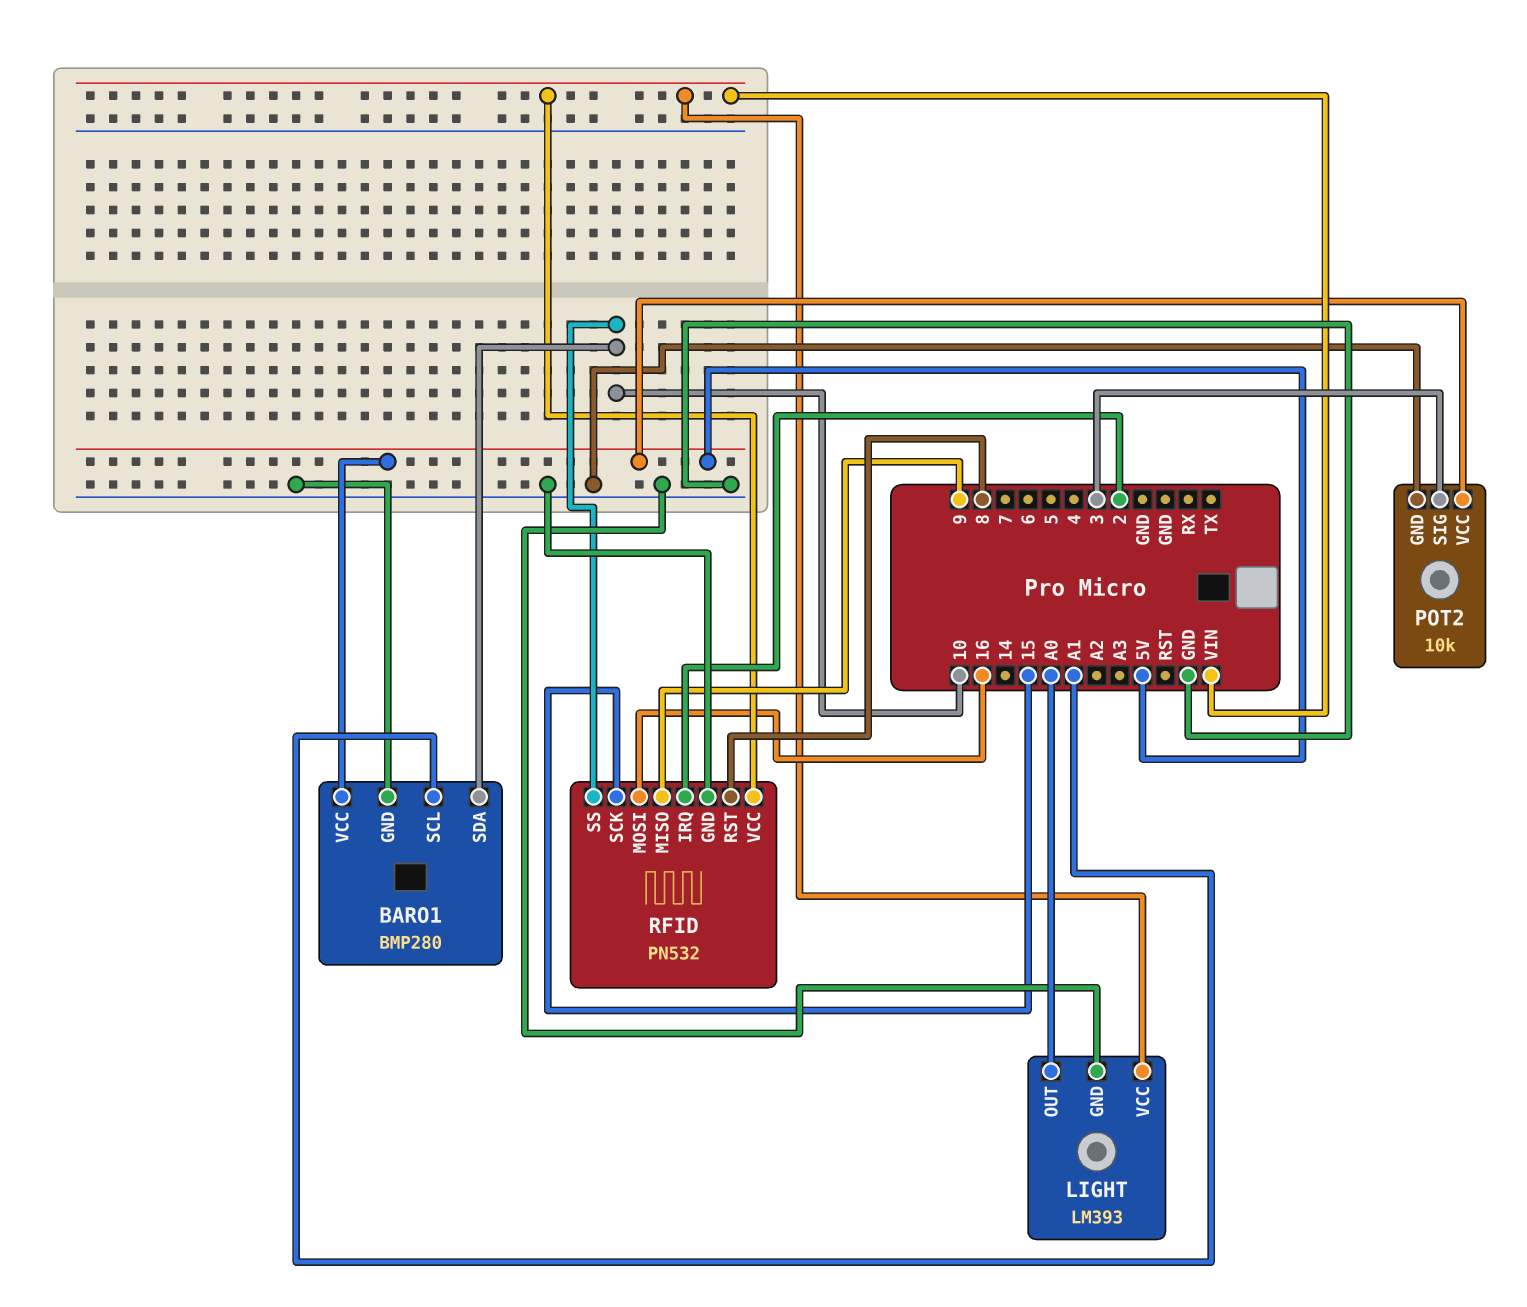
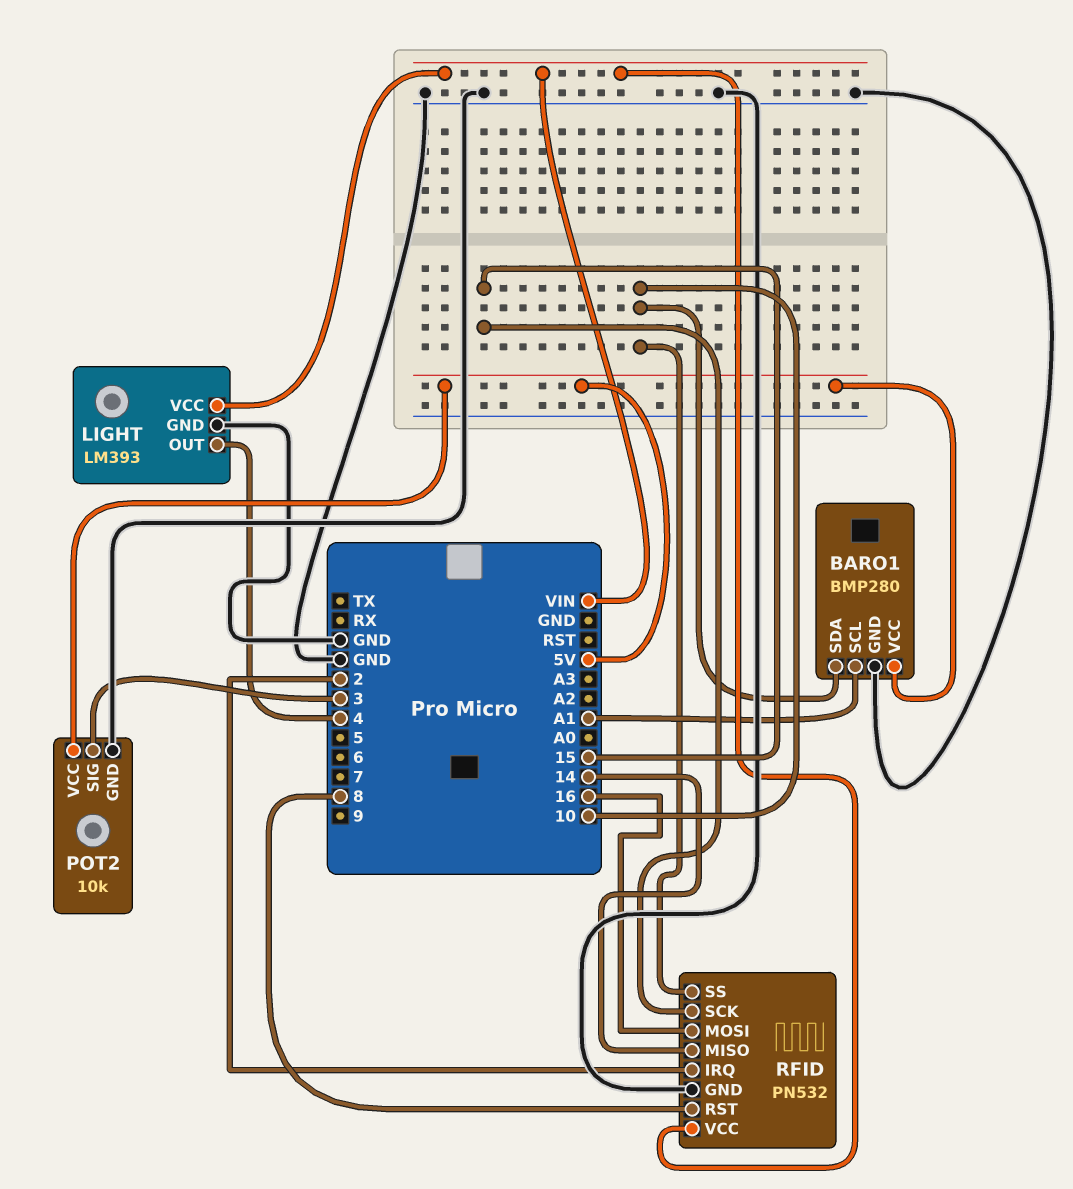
LIGHT pin OUT: A0 -> 4
RFID pin MISO: 9 -> 14

